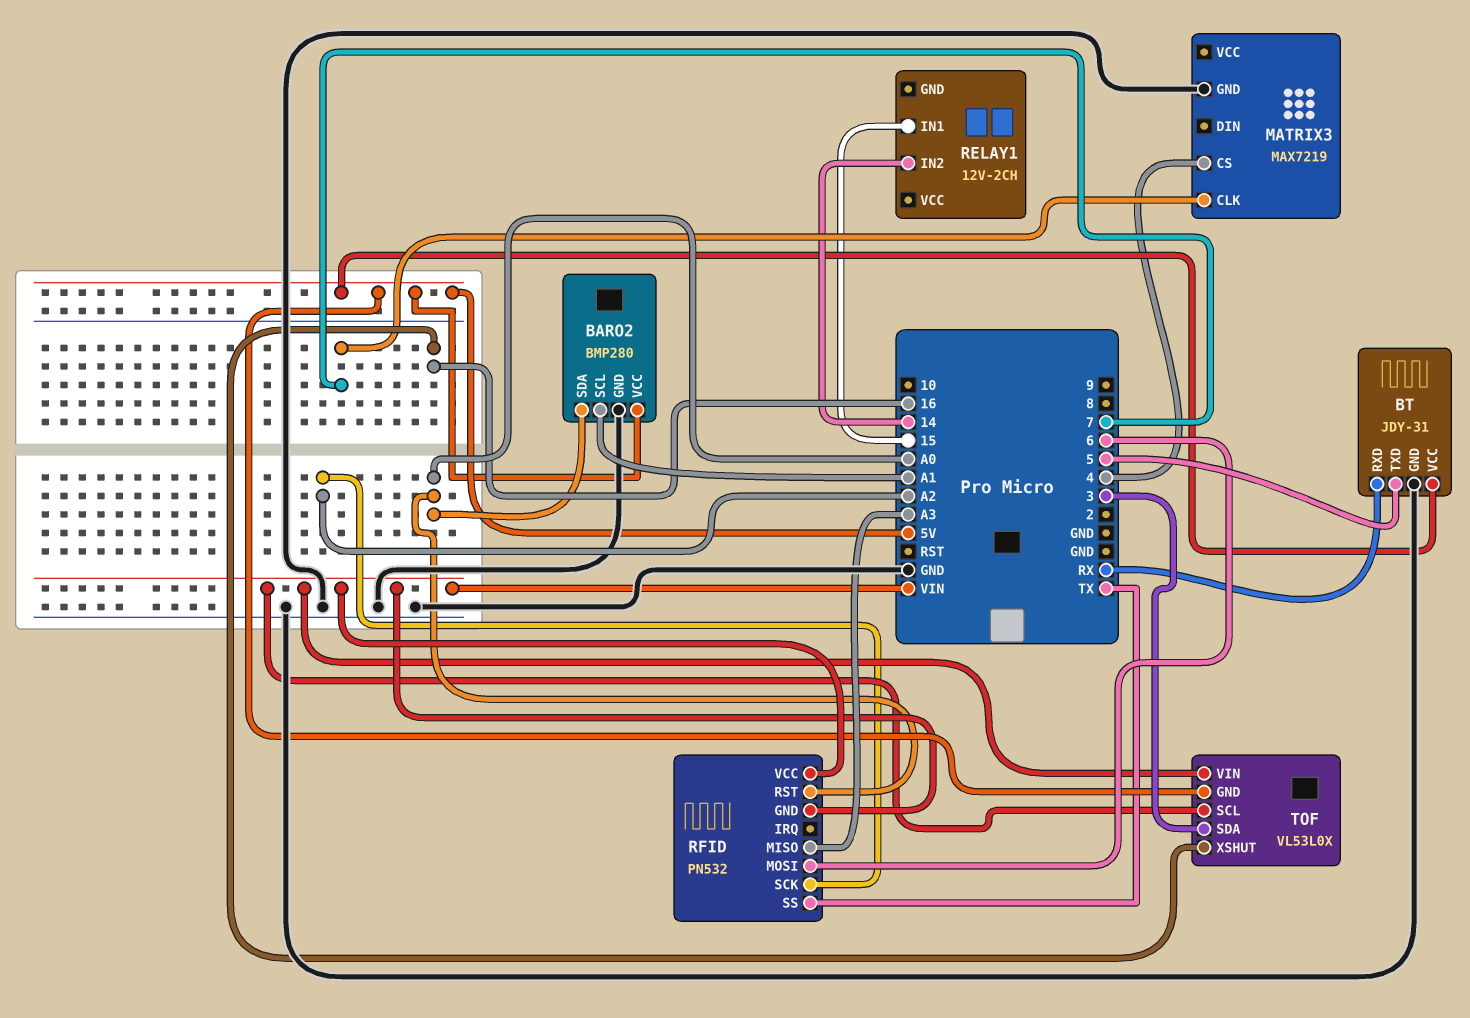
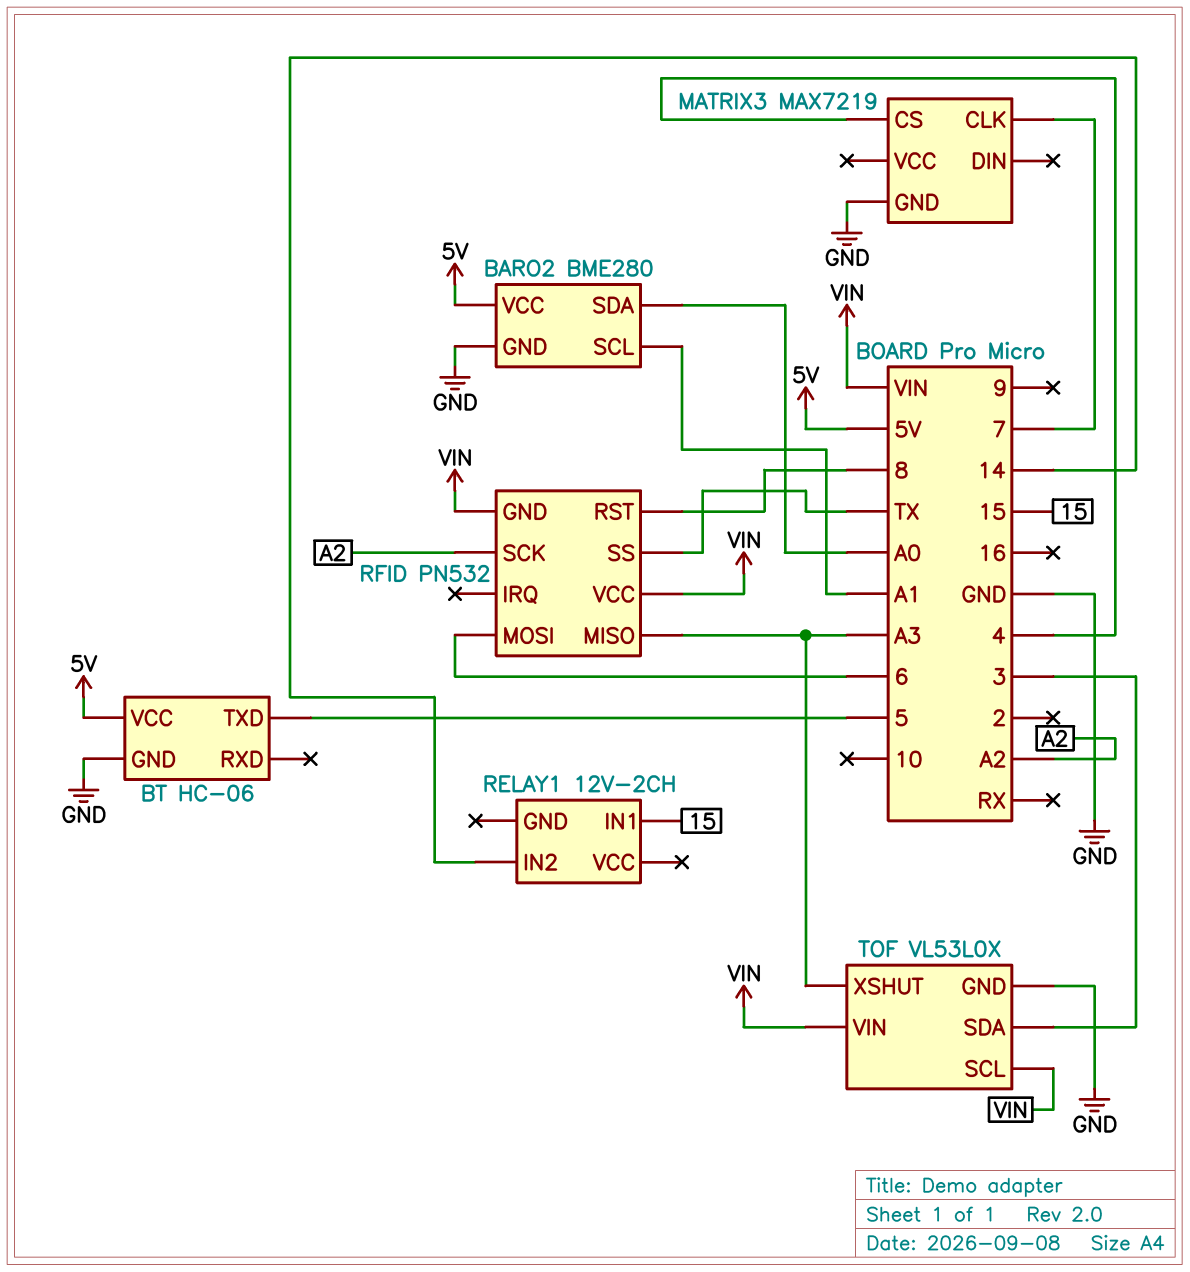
BARO2: BMP280 -> BME280
BT: JDY-31 -> HC-06
BT pin RXD: RX -> none
RFID pin RST: A0 -> 8
TOF pin GND: 5V -> GND
TOF pin XSHUT: 16 -> A3

